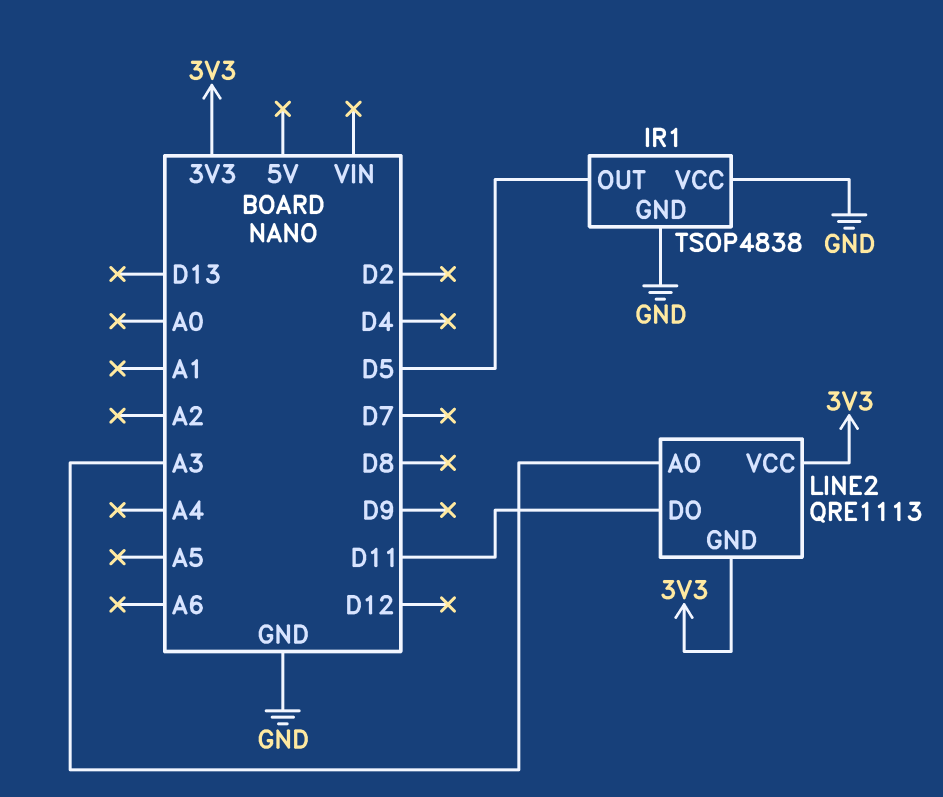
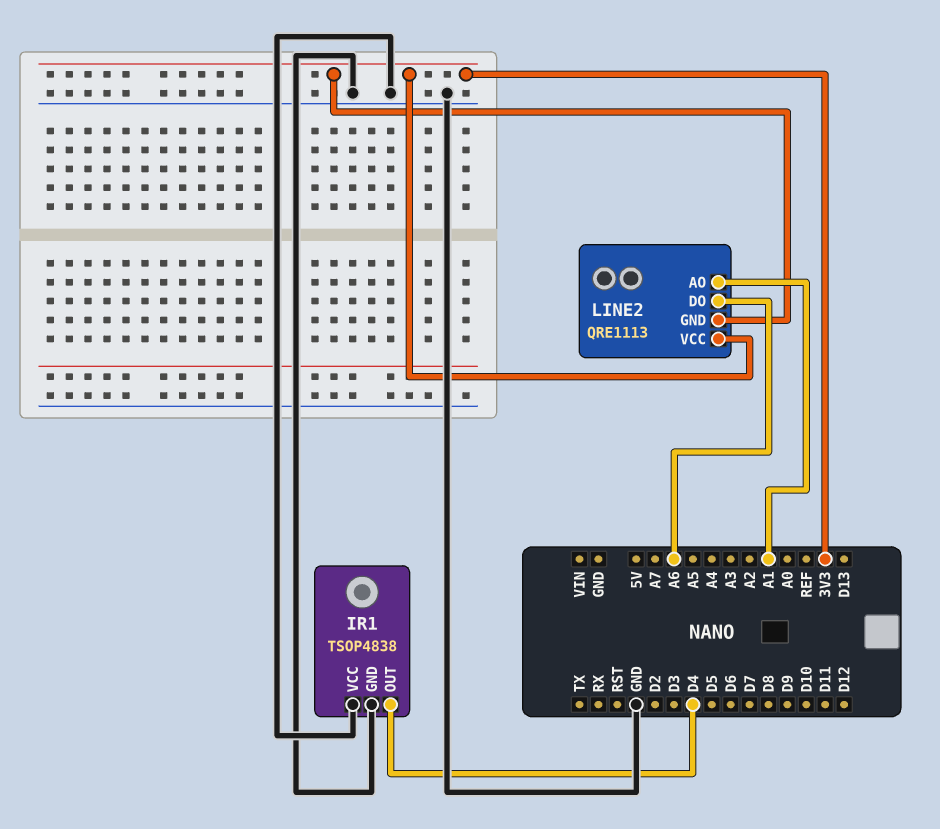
IR1 pin OUT: D5 -> D4
LINE2 pin AO: A3 -> A1
LINE2 pin DO: D11 -> A6

